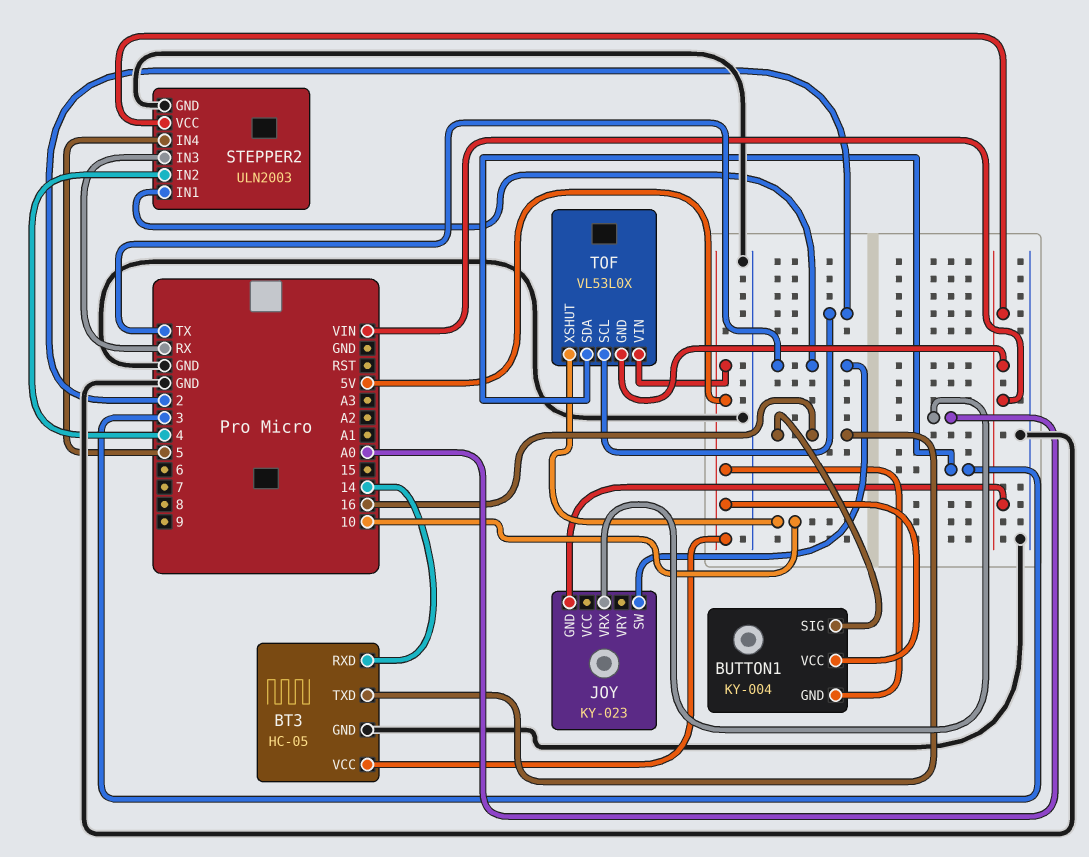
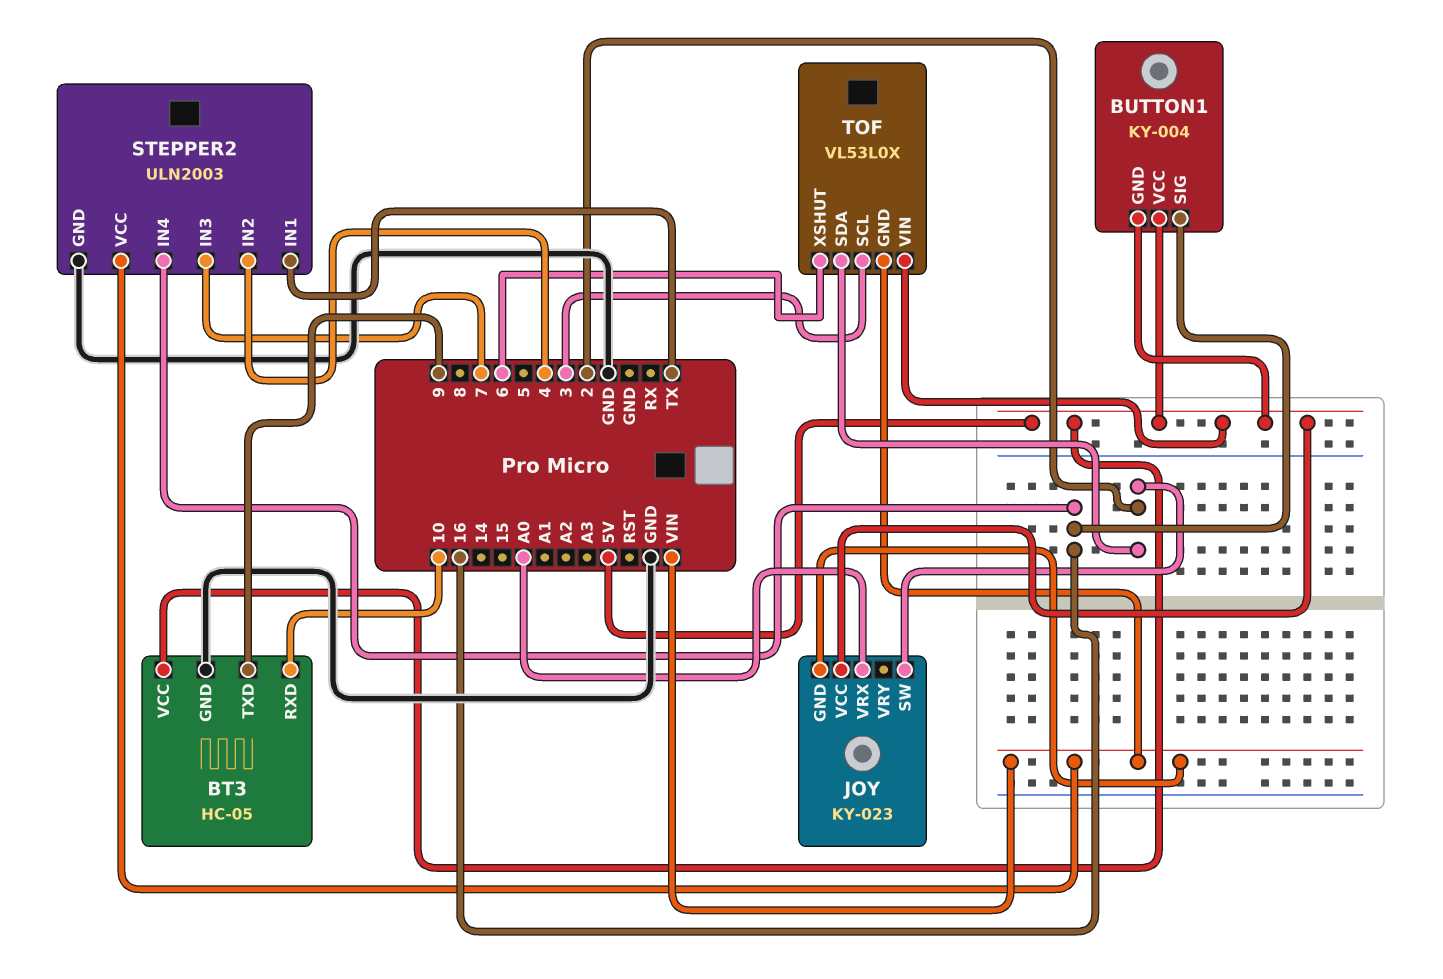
BT3 pin RXD: 14 -> 10
BT3 pin TXD: 16 -> 9
JOY pin SW: TX -> 2
JOY pin VCC: none -> 5V
STEPPER2 pin IN3: RX -> 7
STEPPER2 pin IN4: 5 -> 16
TOF pin SCL: 2 -> 3
TOF pin SDA: 3 -> 2
TOF pin XSHUT: 10 -> 6

